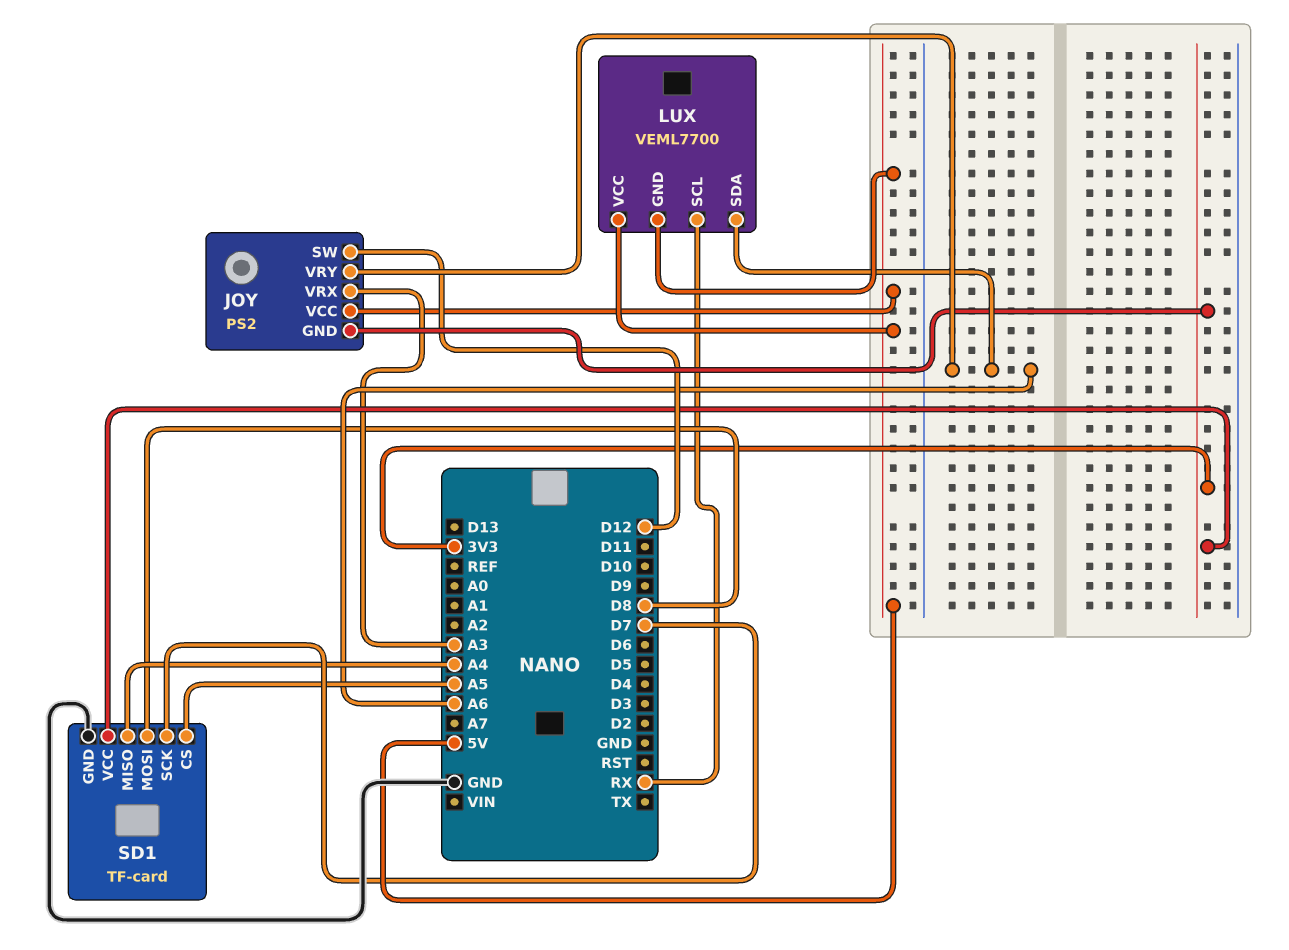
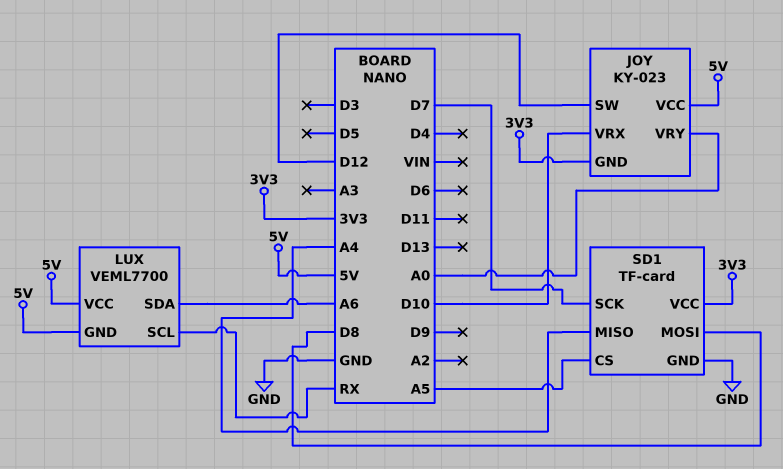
JOY: PS2 -> KY-023
JOY pin VRX: A3 -> D10
JOY pin VRY: A6 -> A0

